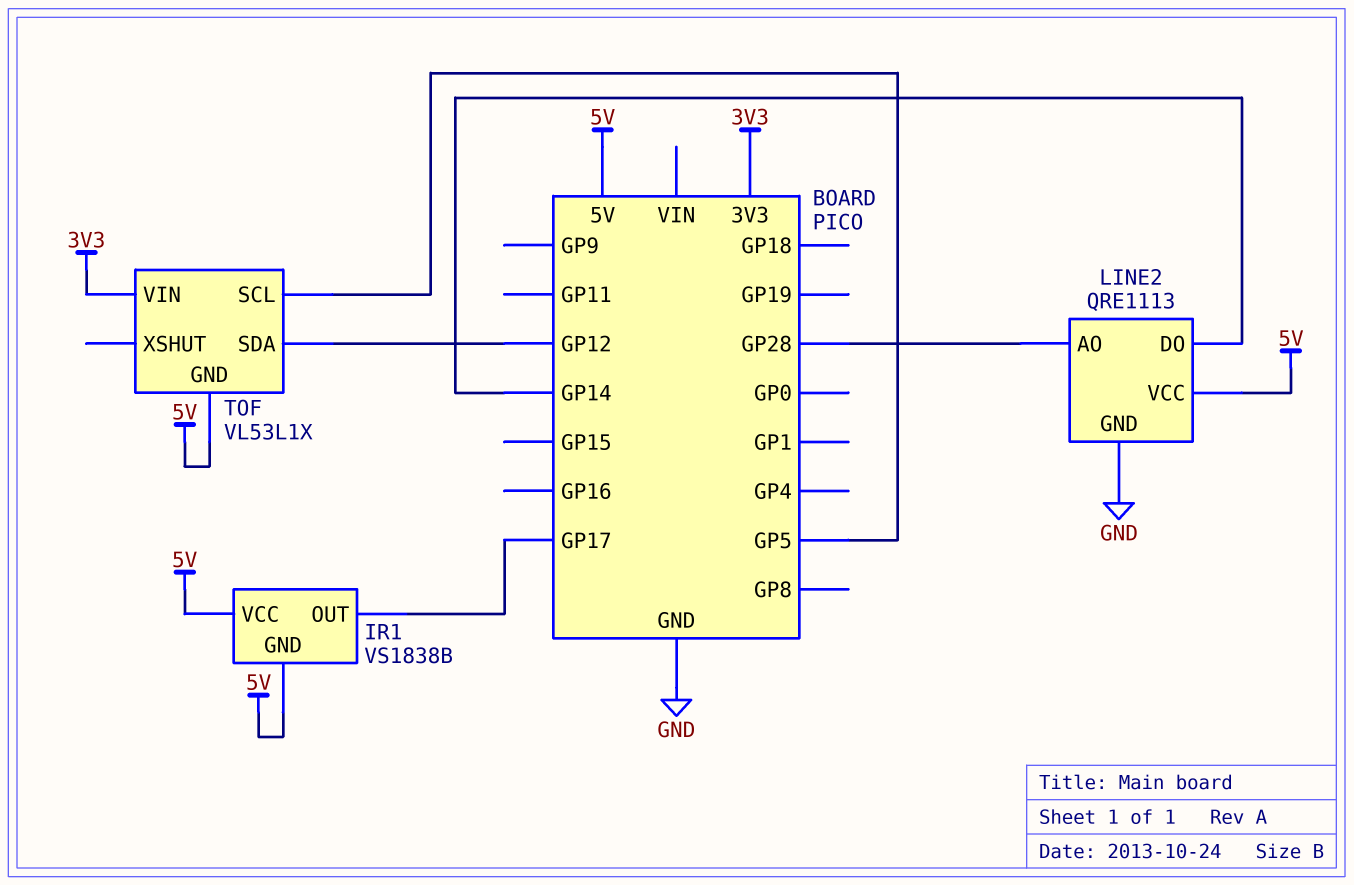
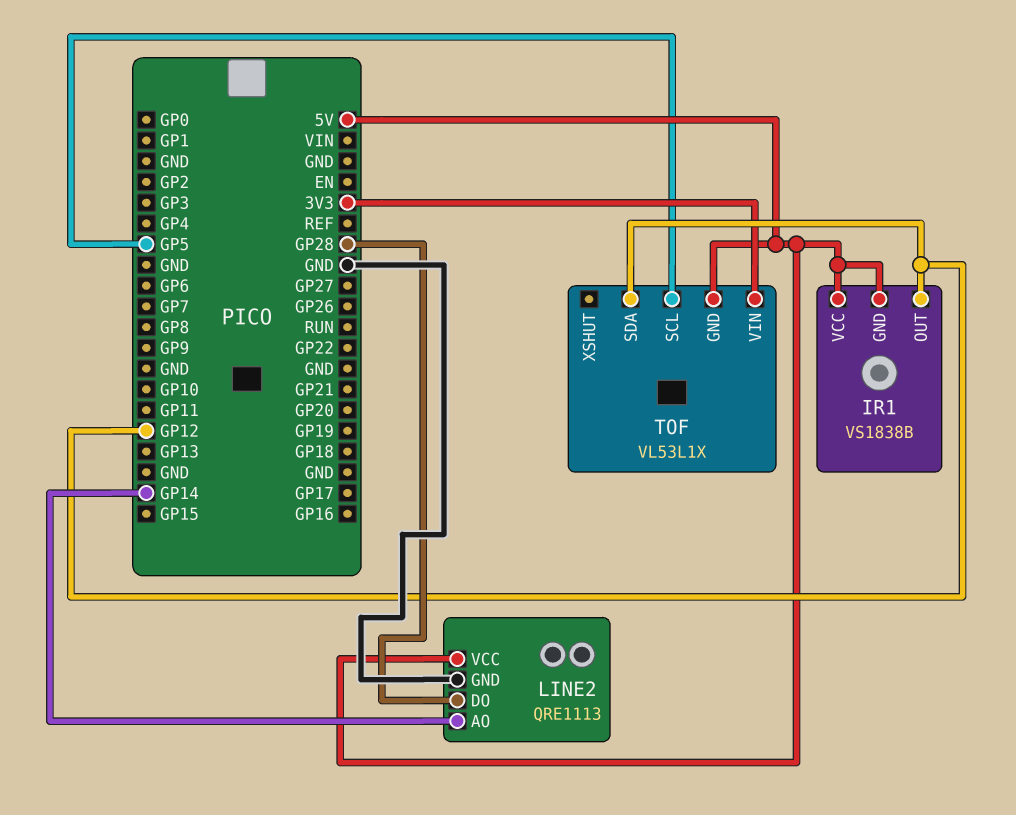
IR1 pin OUT: GP17 -> GP12
LINE2 pin AO: GP28 -> GP14
LINE2 pin DO: GP14 -> GP28

